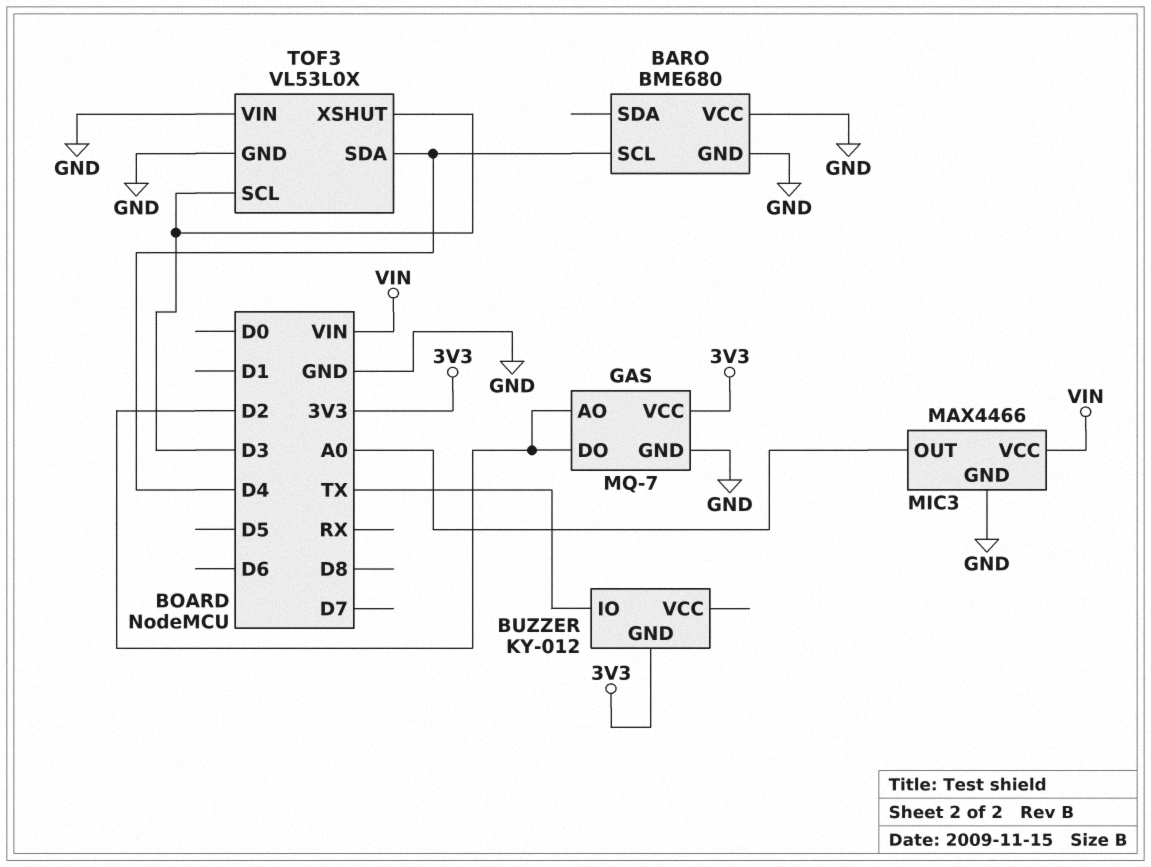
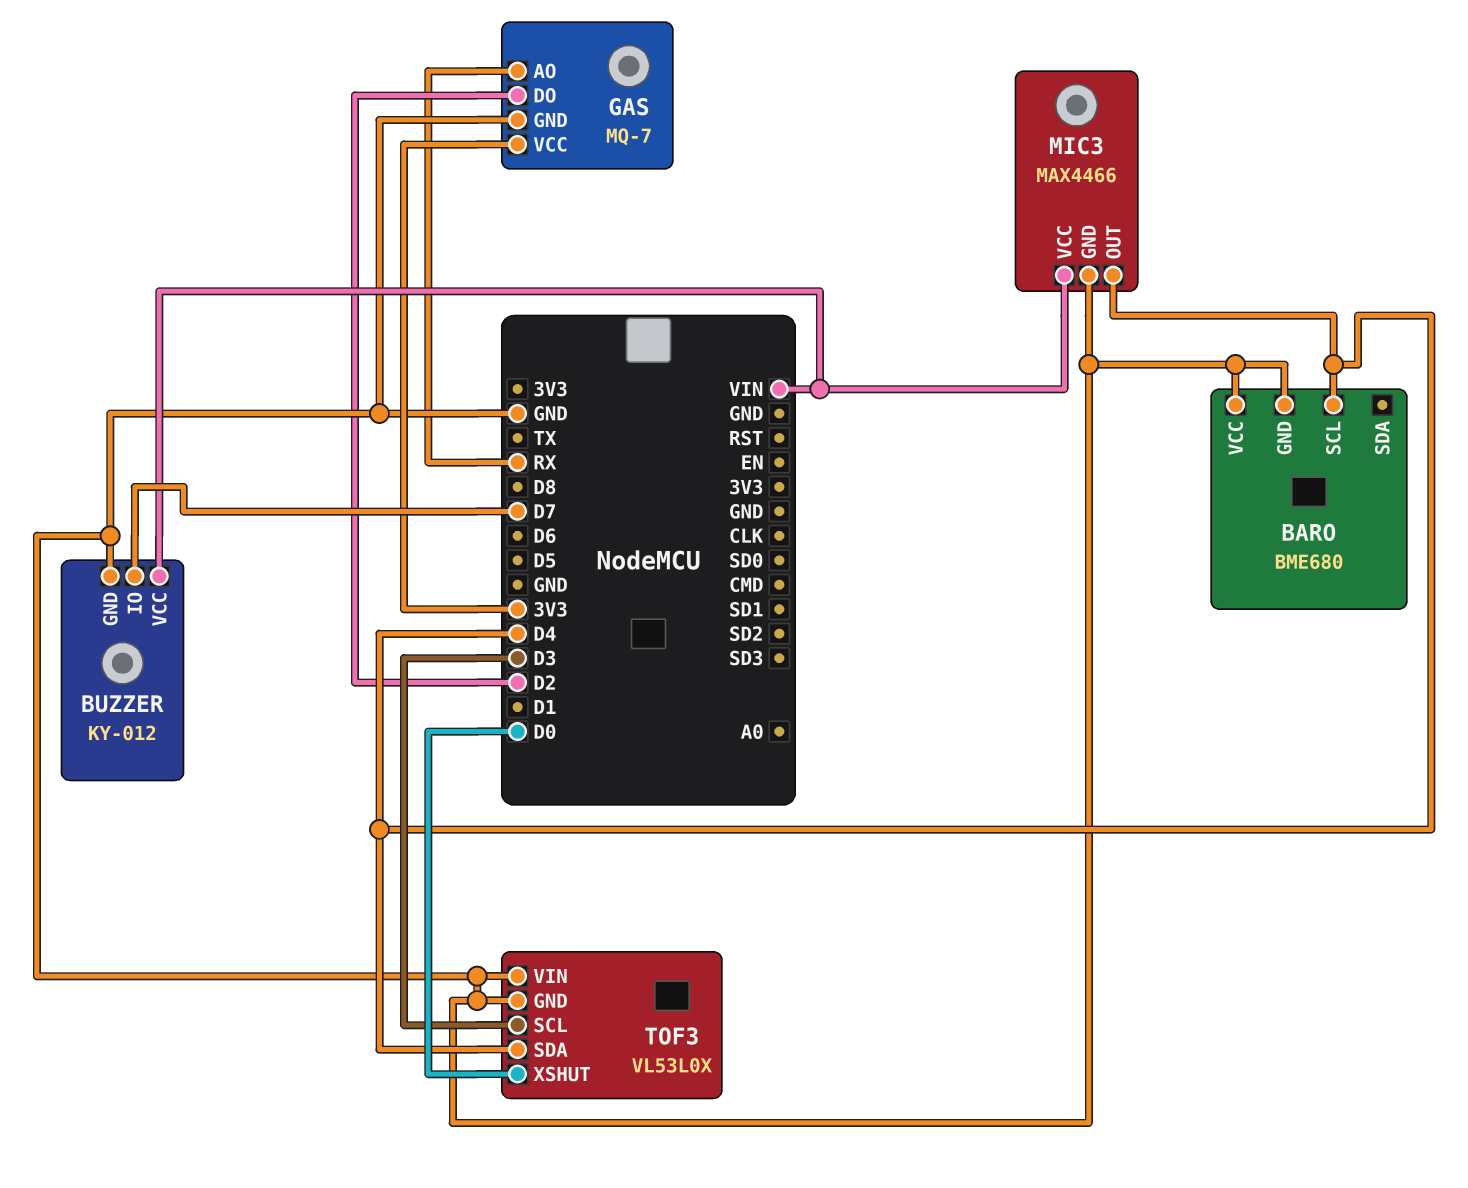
BUZZER pin GND: 3V3 -> GND
BUZZER pin IO: TX -> D7
BUZZER pin VCC: none -> VIN
GAS pin AO: D2 -> RX
MIC3 pin OUT: A0 -> D4
TOF3 pin XSHUT: D3 -> D0

